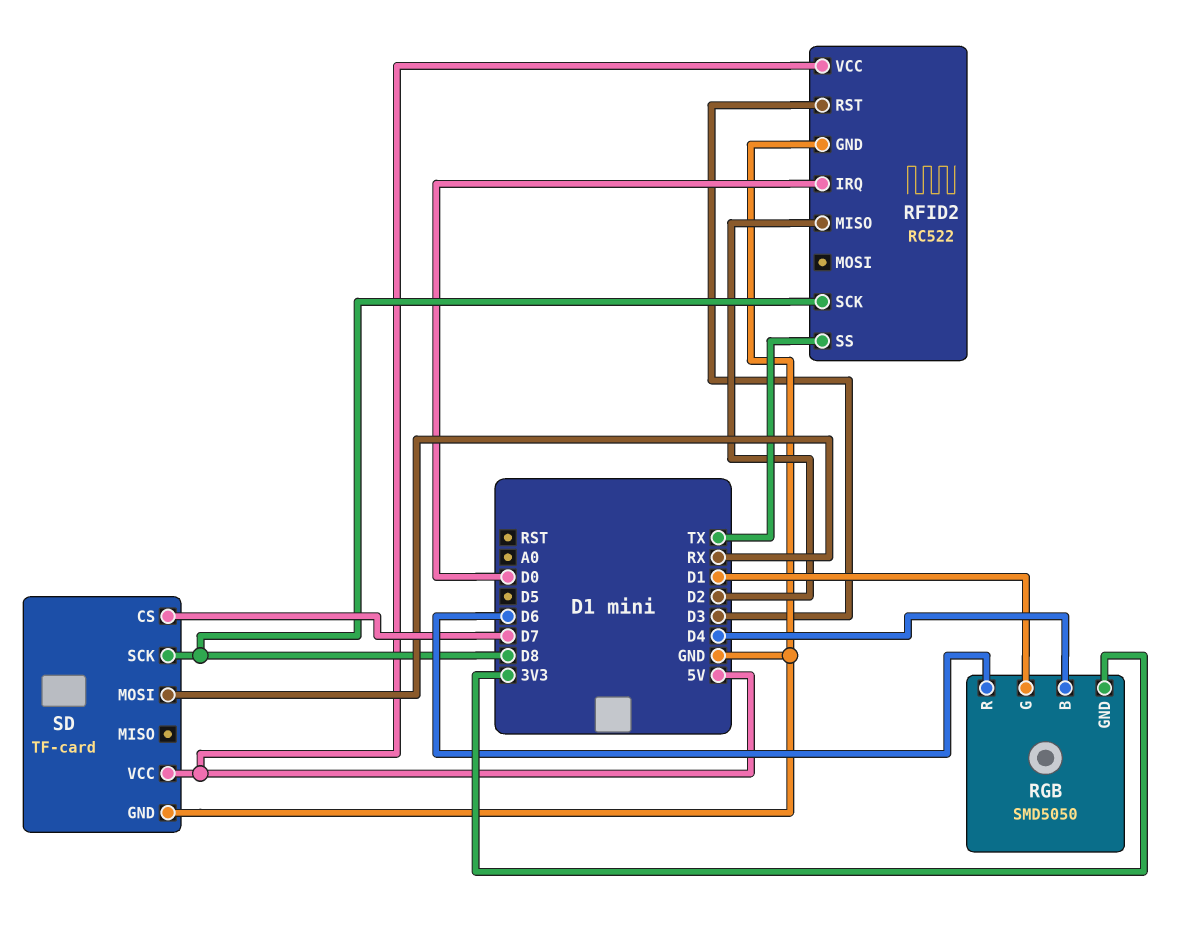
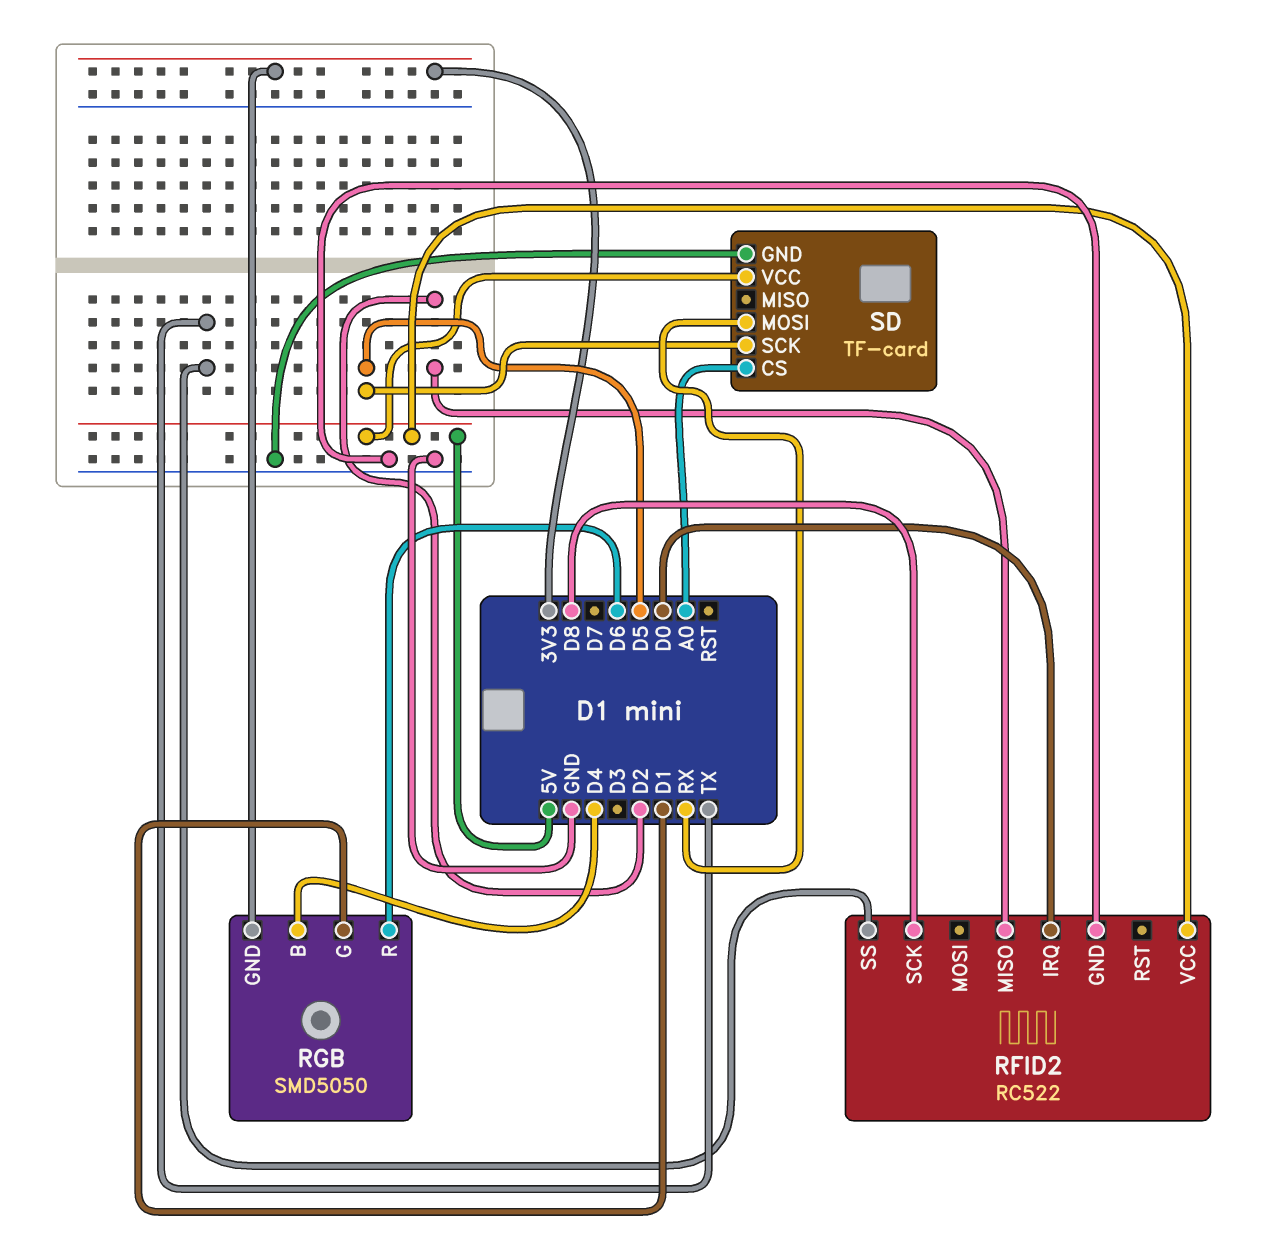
RFID2 pin RST: D3 -> none
SD pin CS: D7 -> A0
SD pin SCK: D8 -> D5

